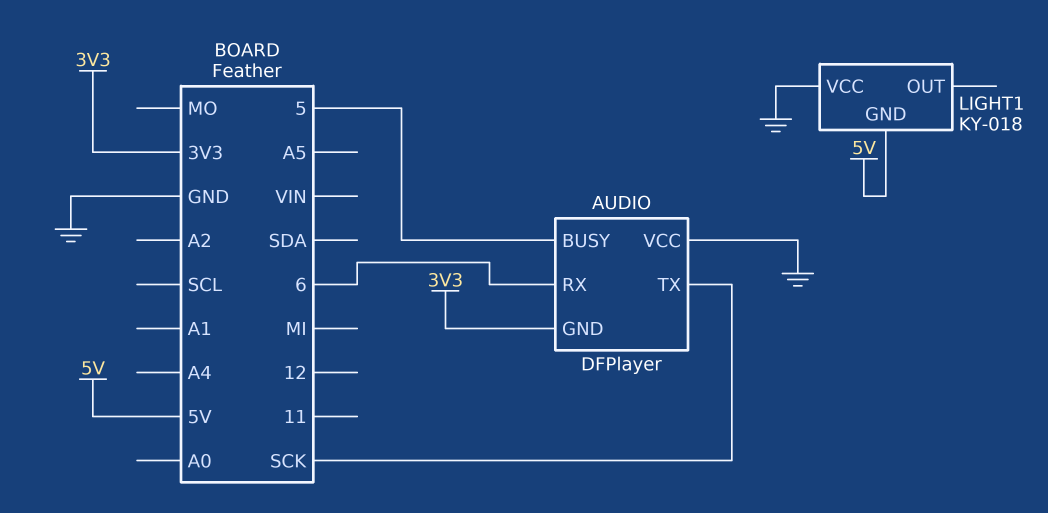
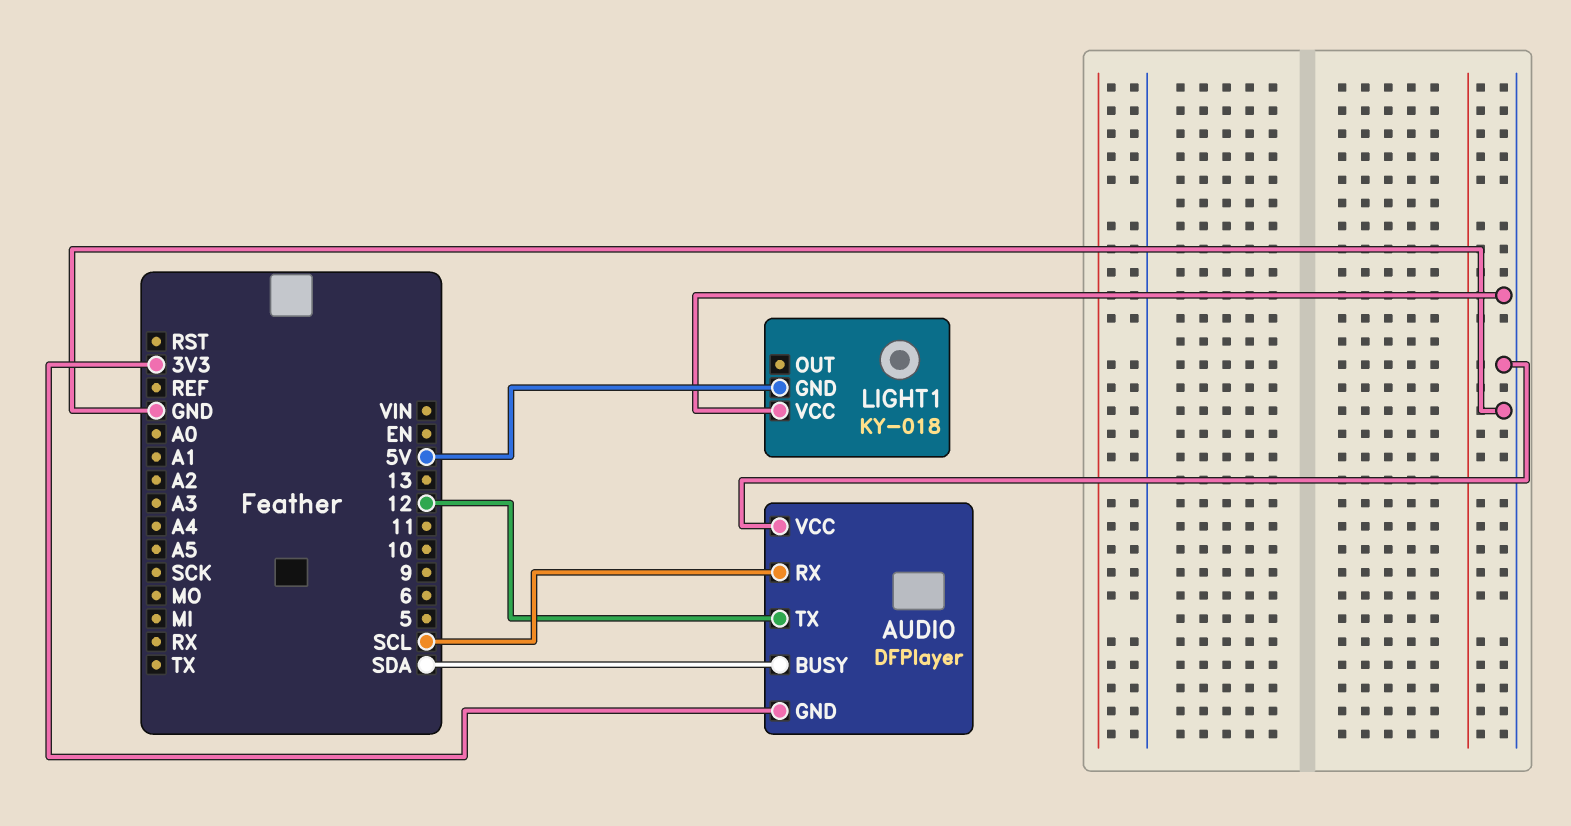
AUDIO pin BUSY: 5 -> SDA
AUDIO pin RX: 6 -> SCL
AUDIO pin TX: SCK -> 12

